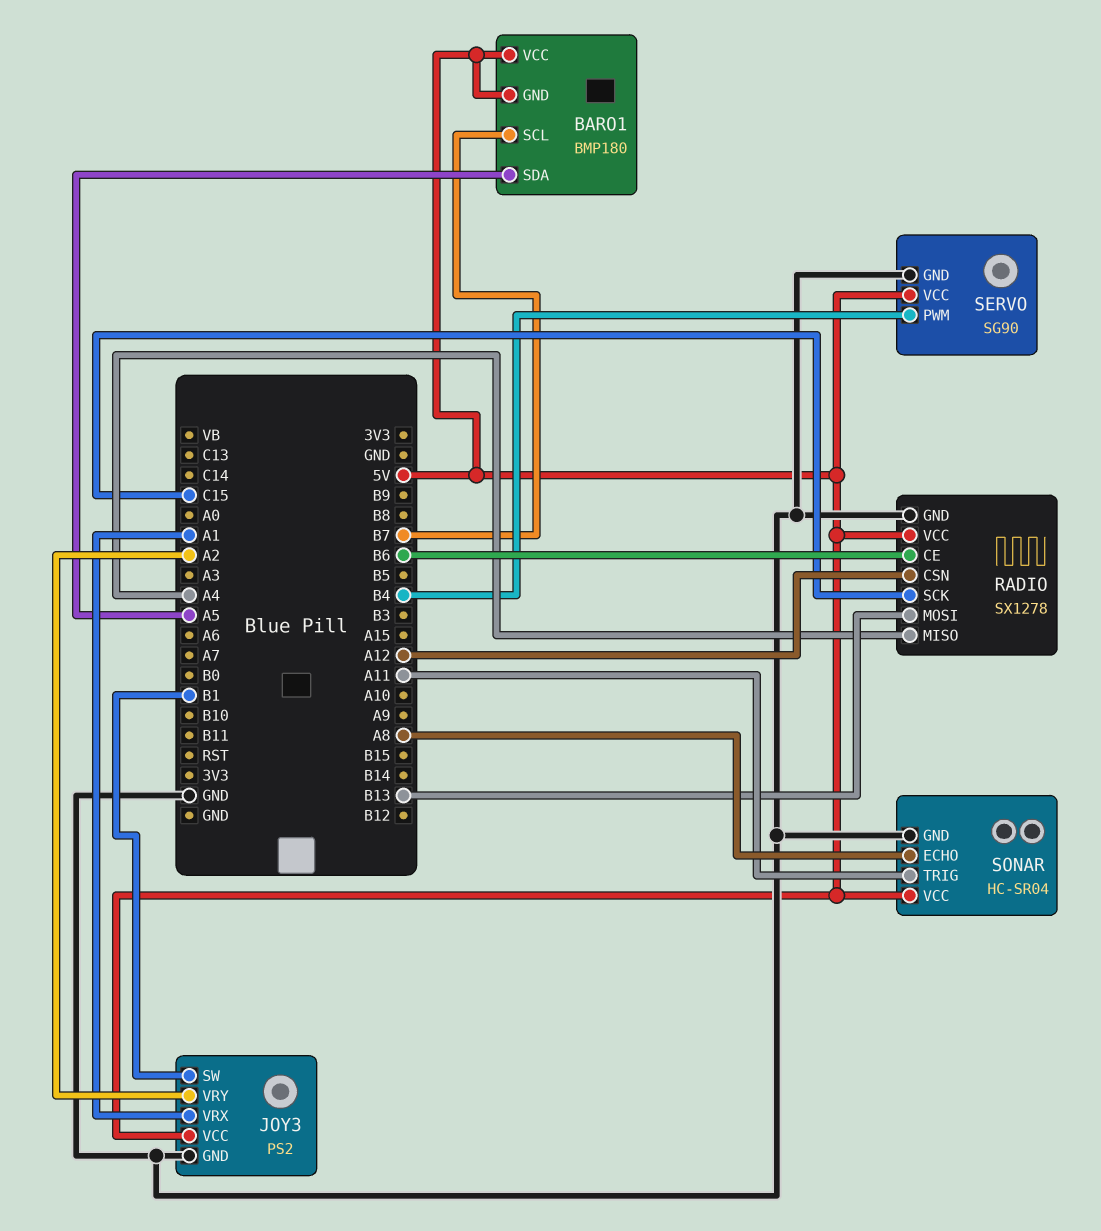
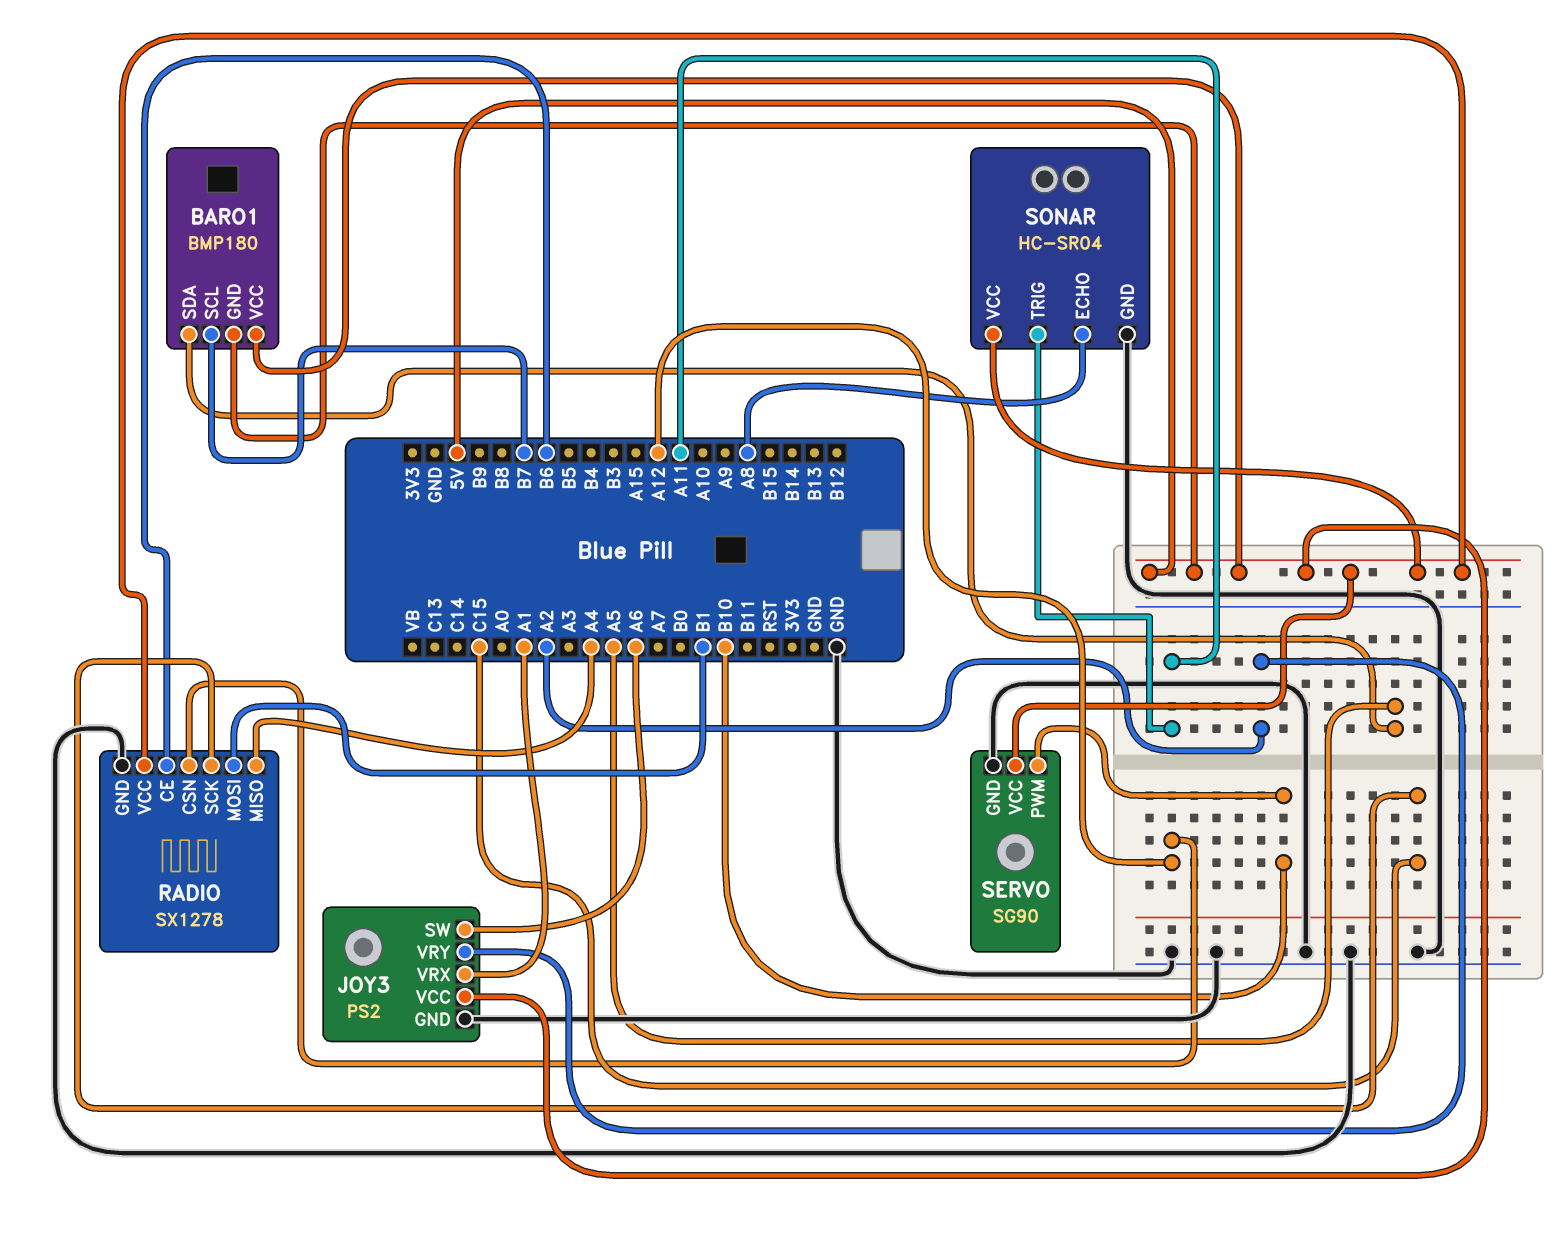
JOY3 pin SW: B1 -> A6
RADIO pin MOSI: B13 -> B1
SERVO pin PWM: B4 -> B10

